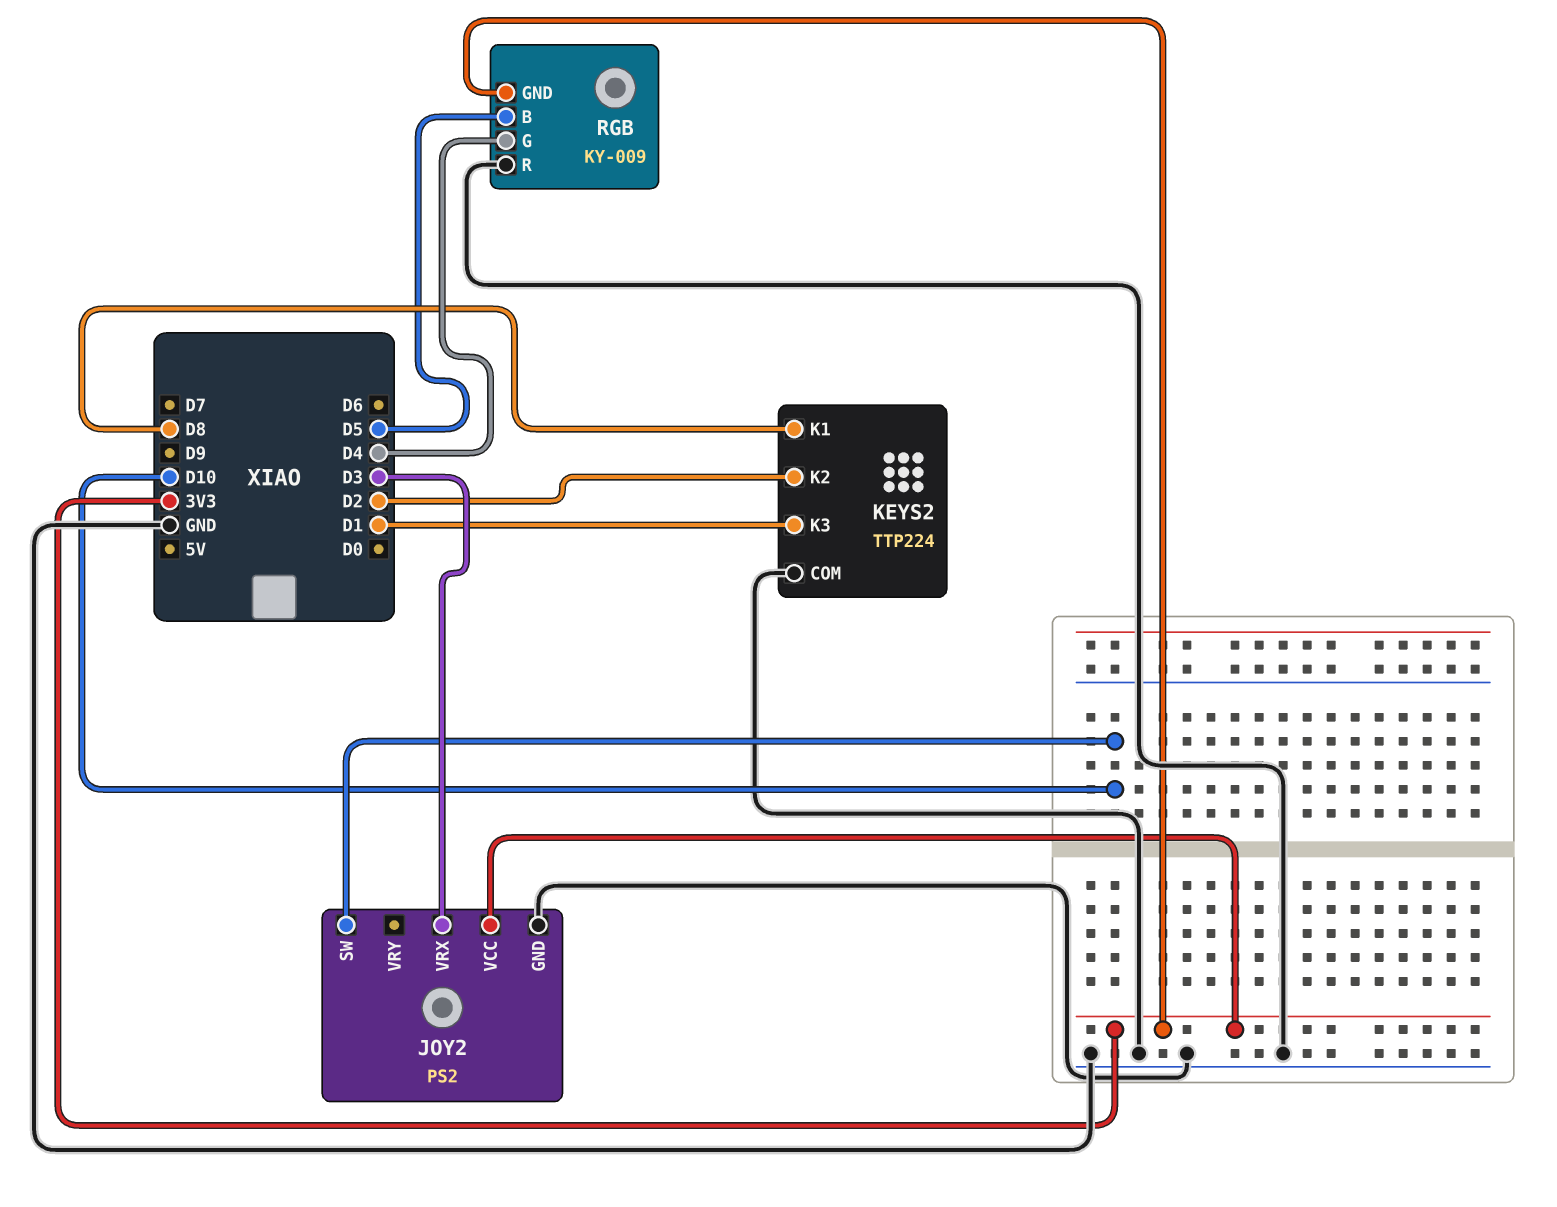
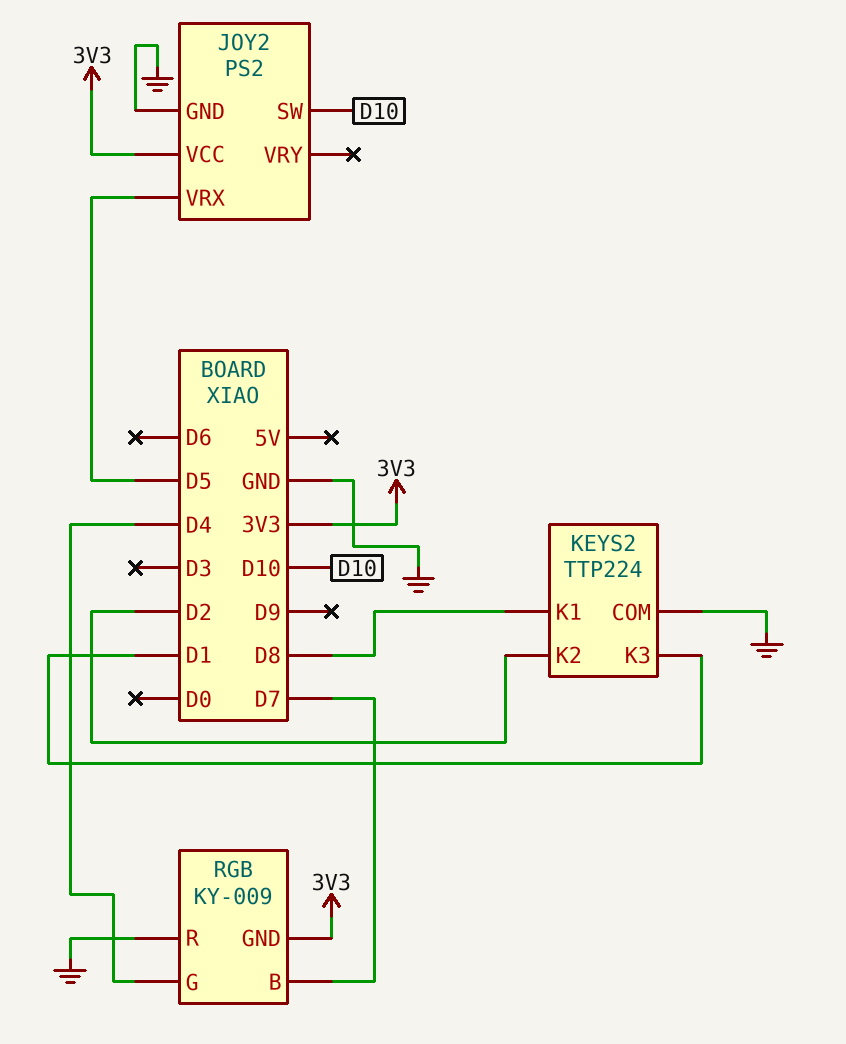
JOY2 pin VRX: D3 -> D5
RGB pin B: D5 -> D7

